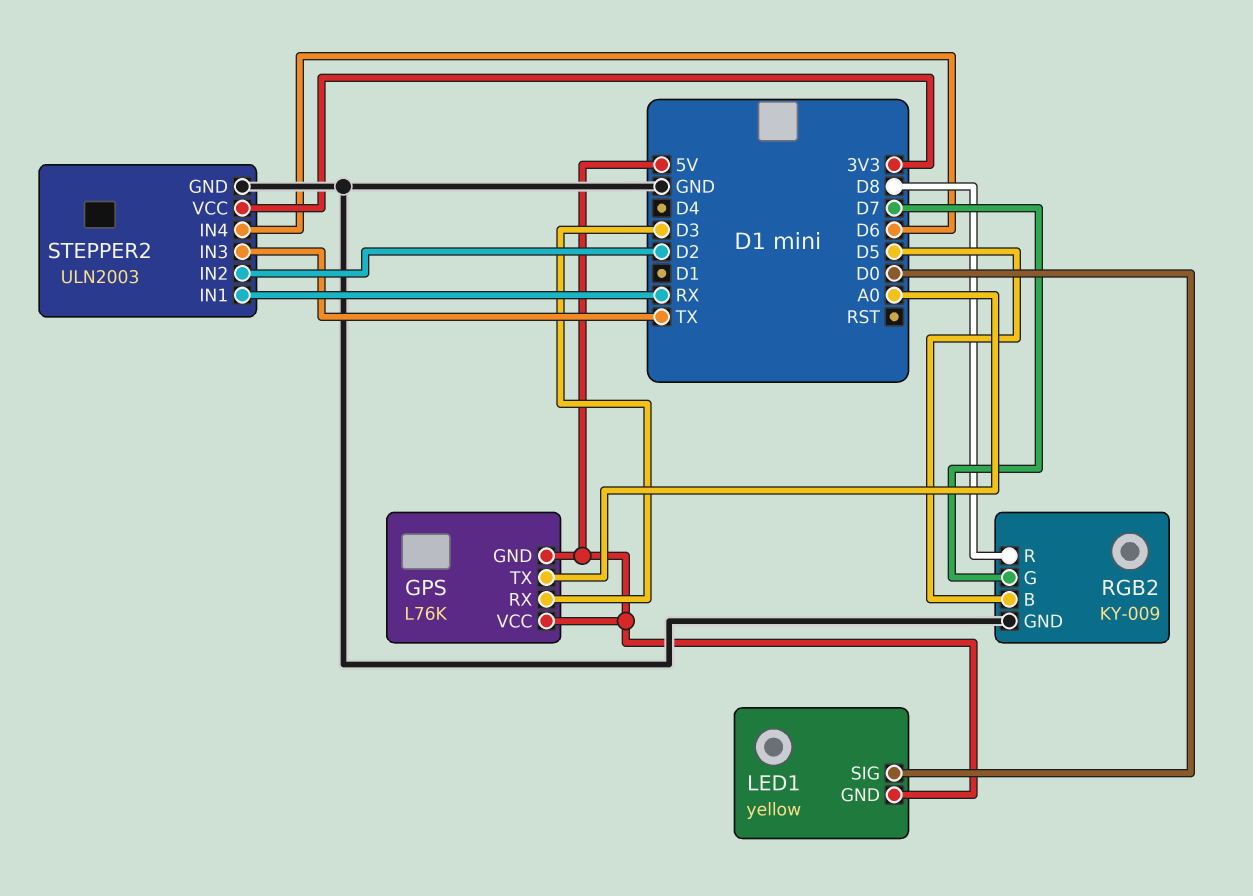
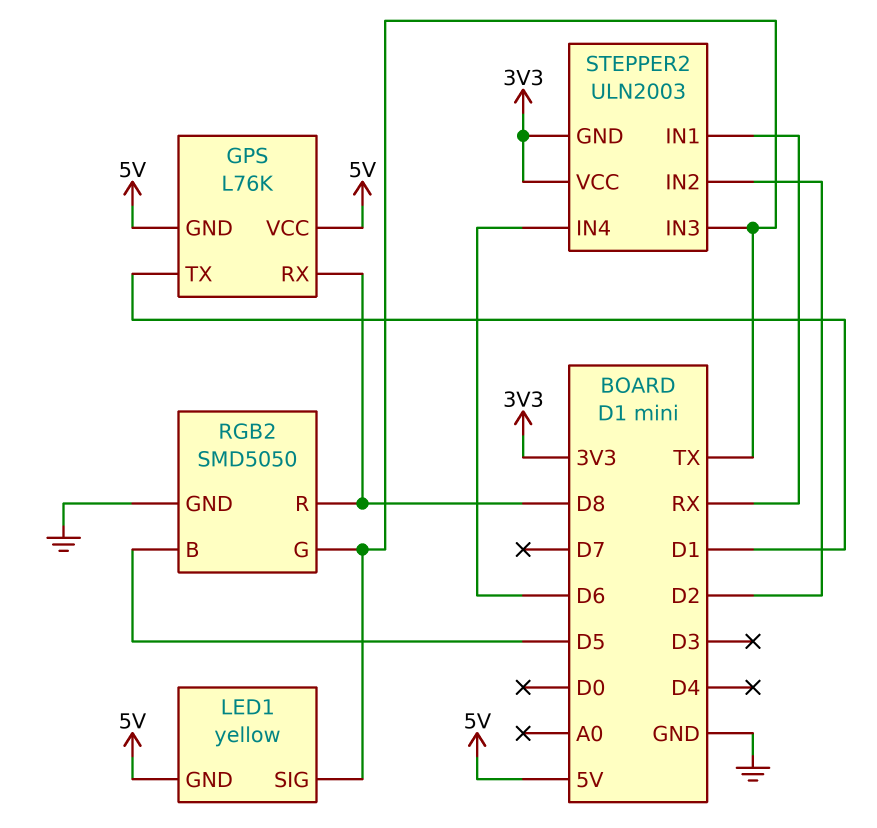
GPS pin RX: D3 -> D8
GPS pin TX: A0 -> D1
LED1 pin SIG: D0 -> TX
RGB2: KY-009 -> SMD5050
RGB2 pin G: D7 -> TX
STEPPER2 pin GND: GND -> 3V3

